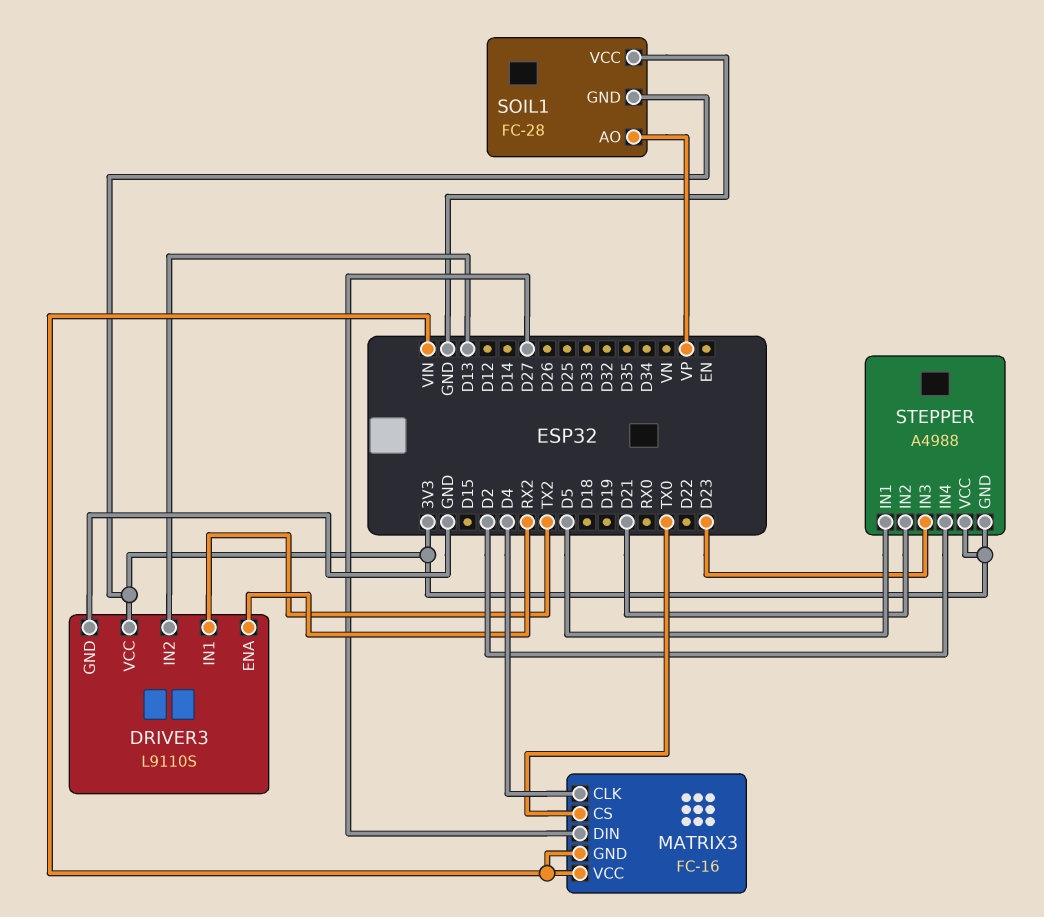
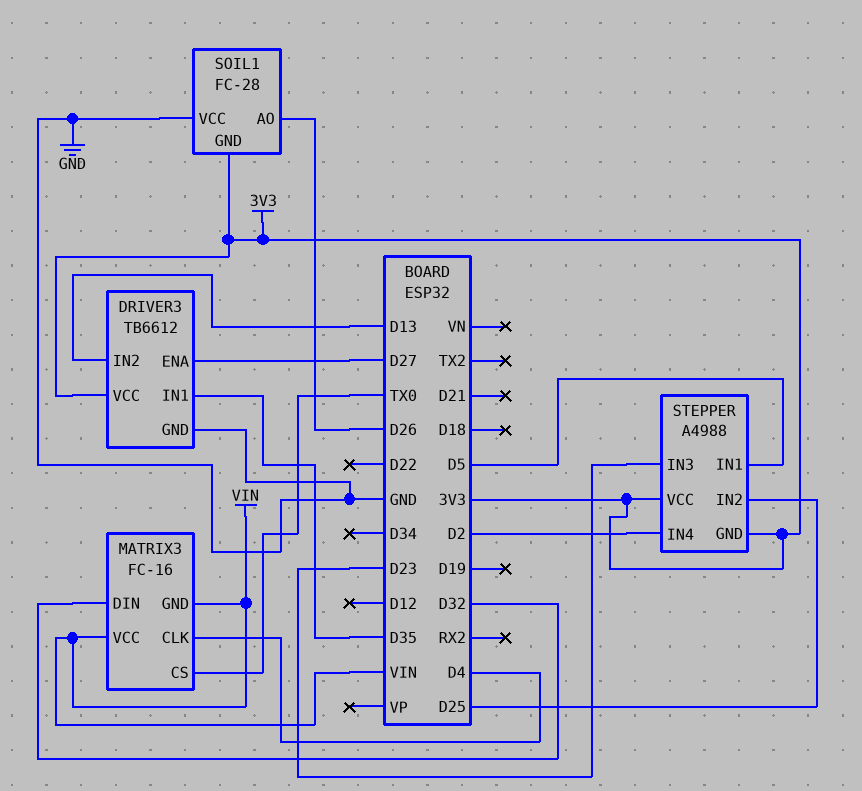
DRIVER3: L9110S -> TB6612
DRIVER3 pin ENA: RX2 -> D27
DRIVER3 pin IN1: TX2 -> D35
MATRIX3 pin DIN: D27 -> D32
SOIL1 pin AO: VP -> D26
STEPPER pin IN2: D21 -> D25

